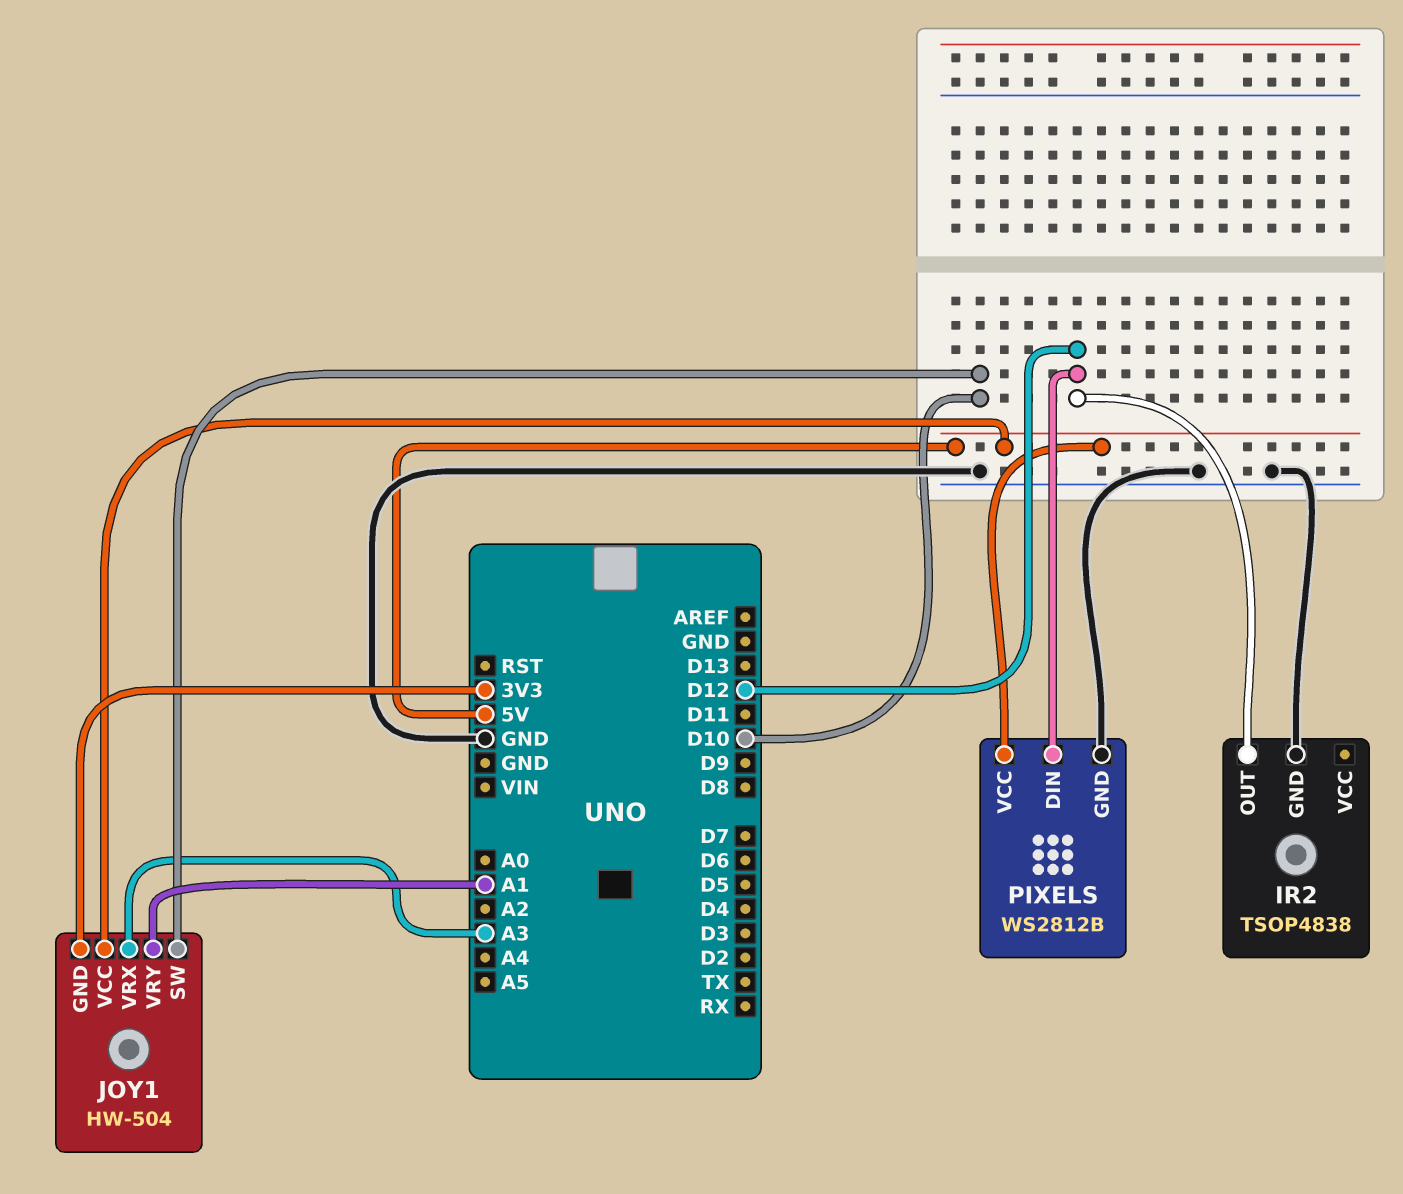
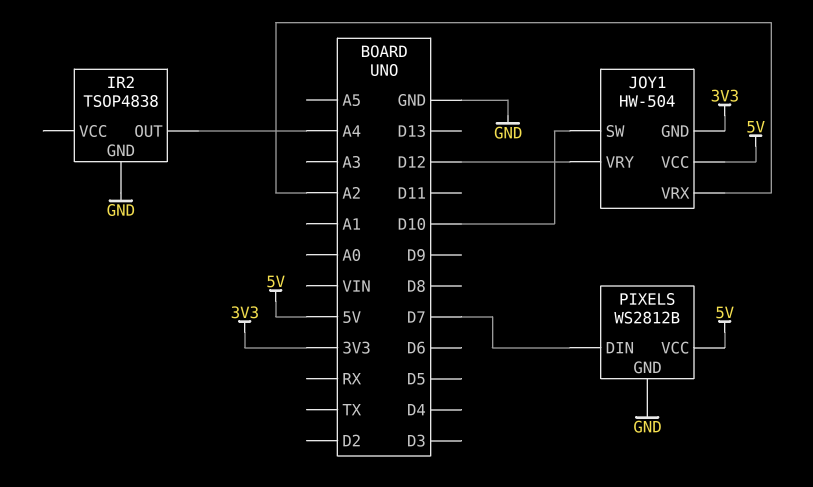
IR2 pin OUT: D12 -> A4
JOY1 pin VRX: A3 -> A2
JOY1 pin VRY: A1 -> D12
PIXELS pin DIN: D12 -> D7

